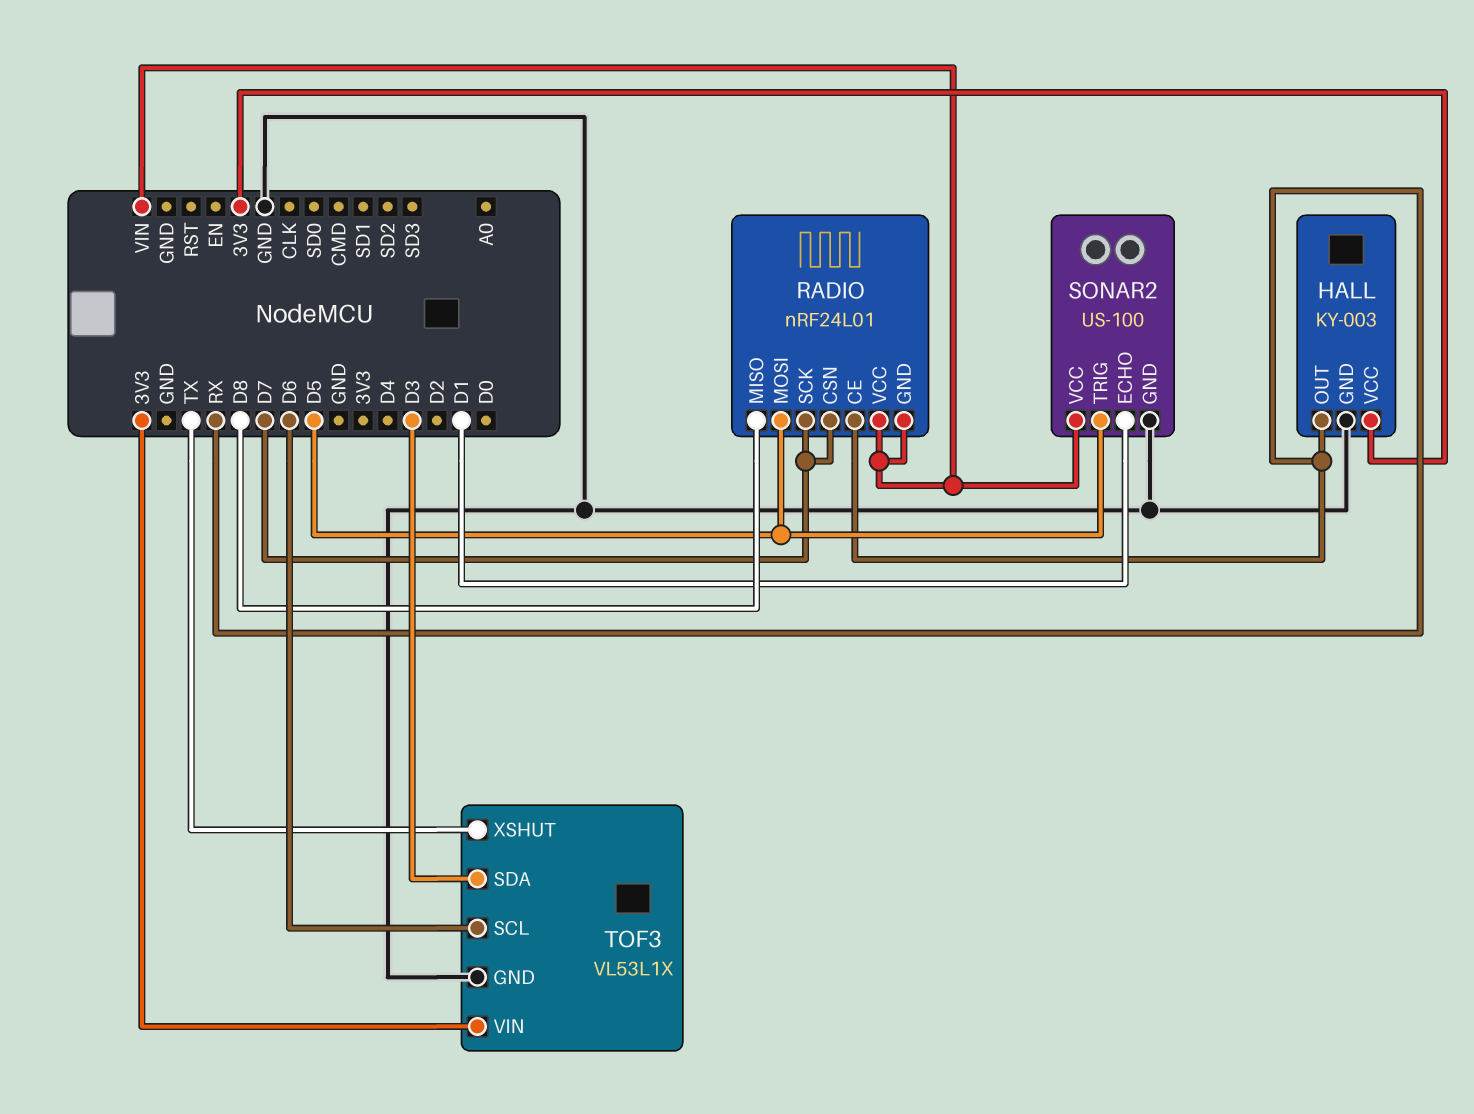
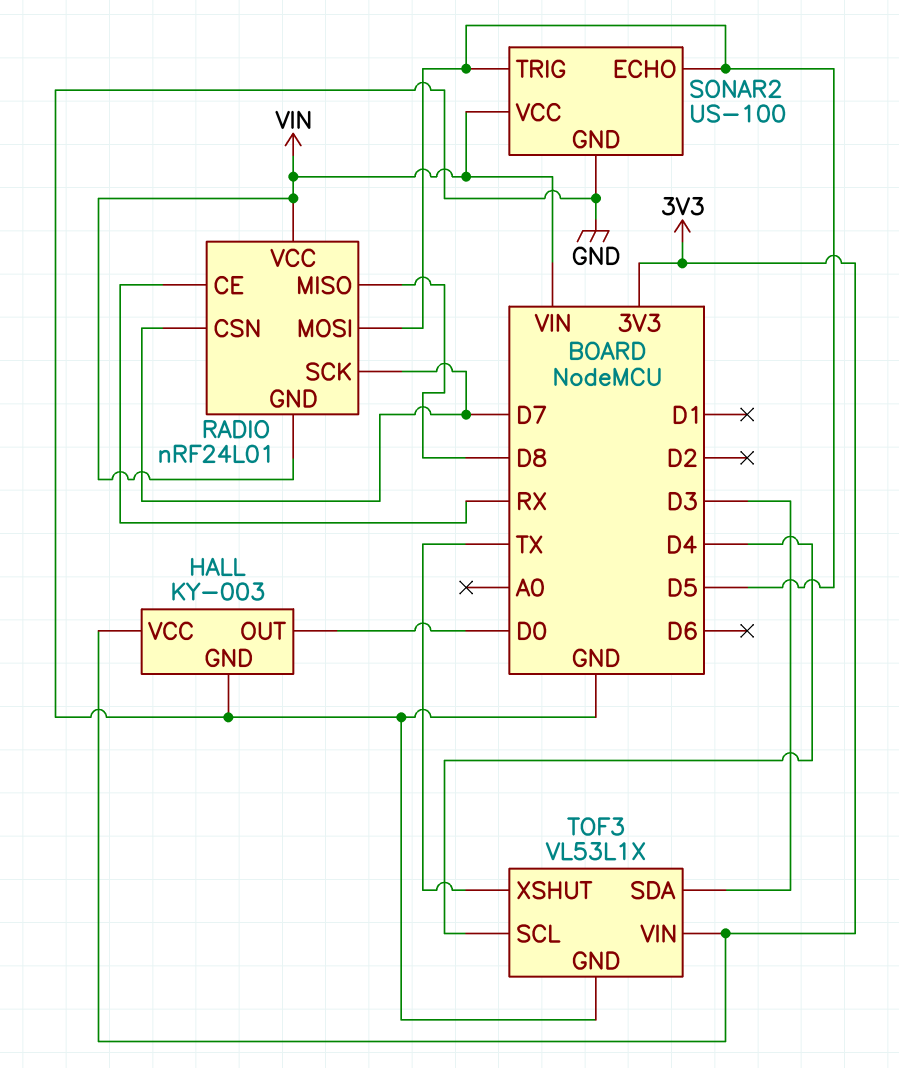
HALL pin OUT: RX -> D0
SONAR2 pin ECHO: D1 -> D5
TOF3 pin SCL: D6 -> D4

